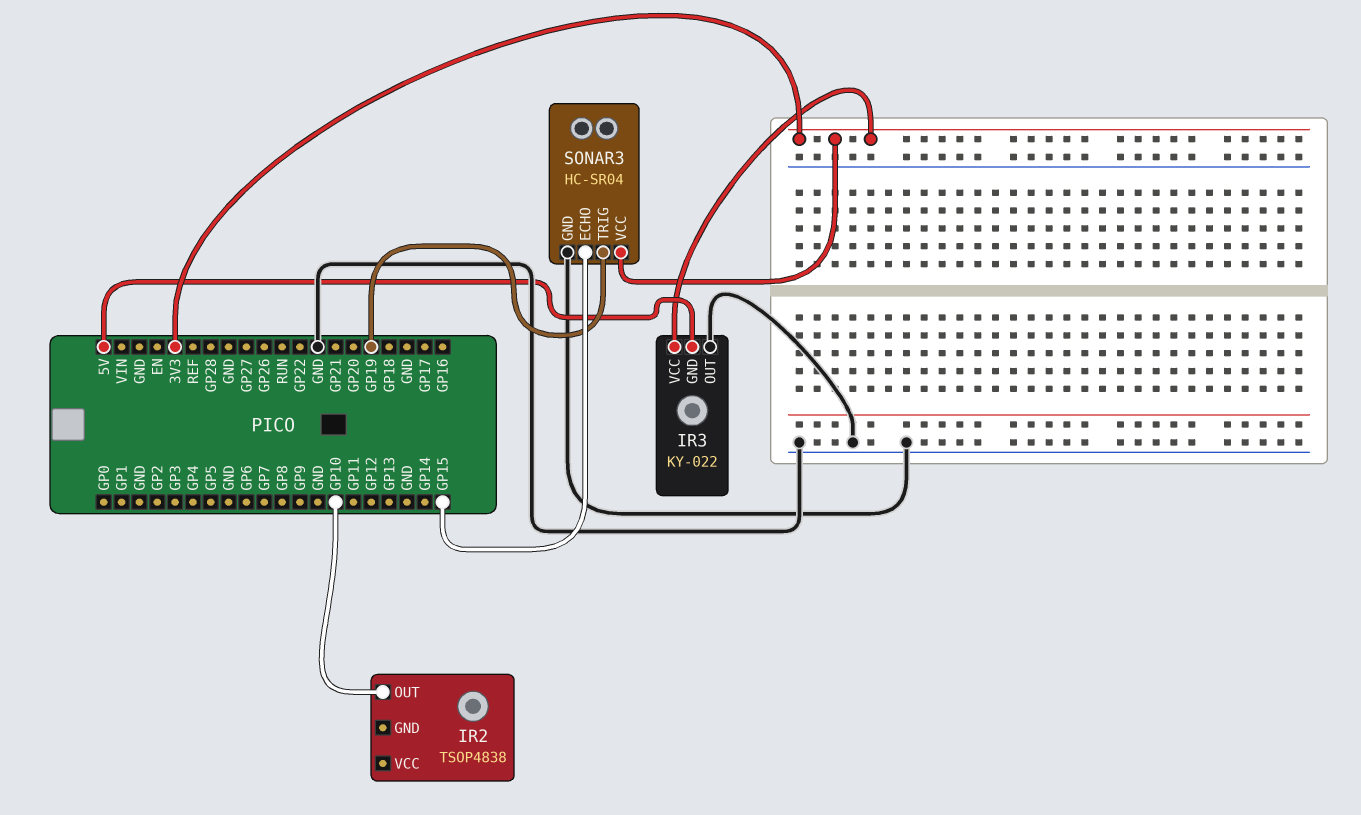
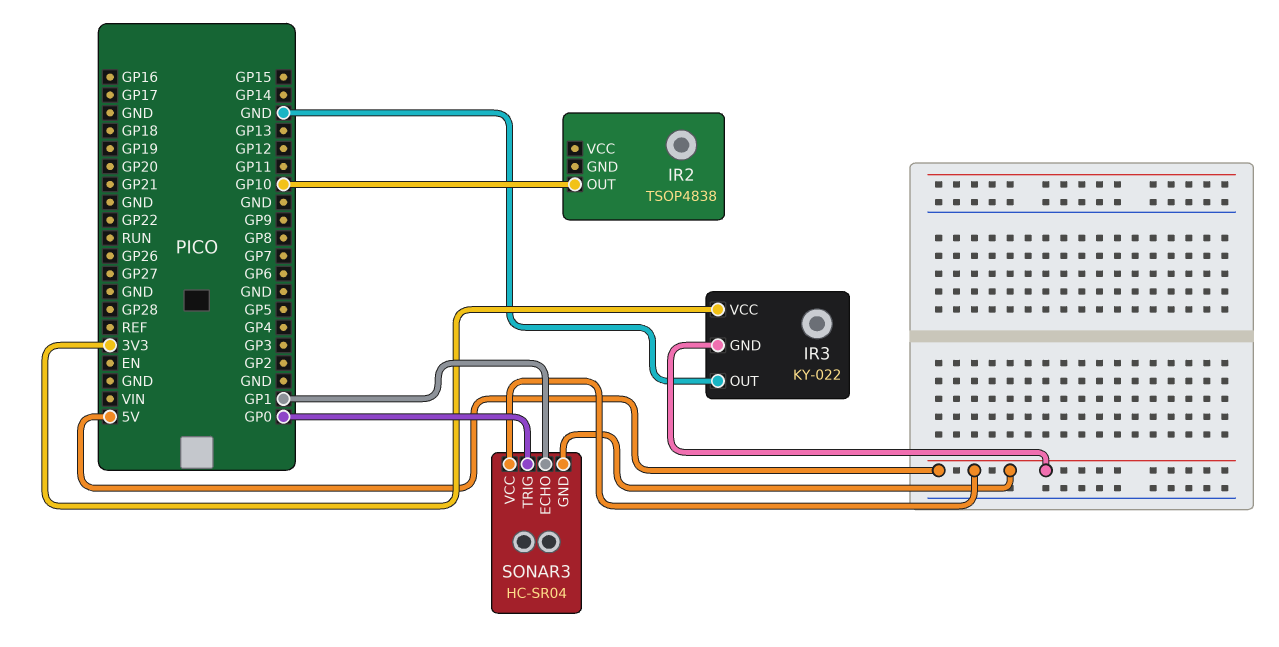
SONAR3 pin ECHO: GP15 -> GP1
SONAR3 pin GND: GND -> 5V
SONAR3 pin TRIG: GP19 -> GP0
SONAR3 pin VCC: 3V3 -> 5V

